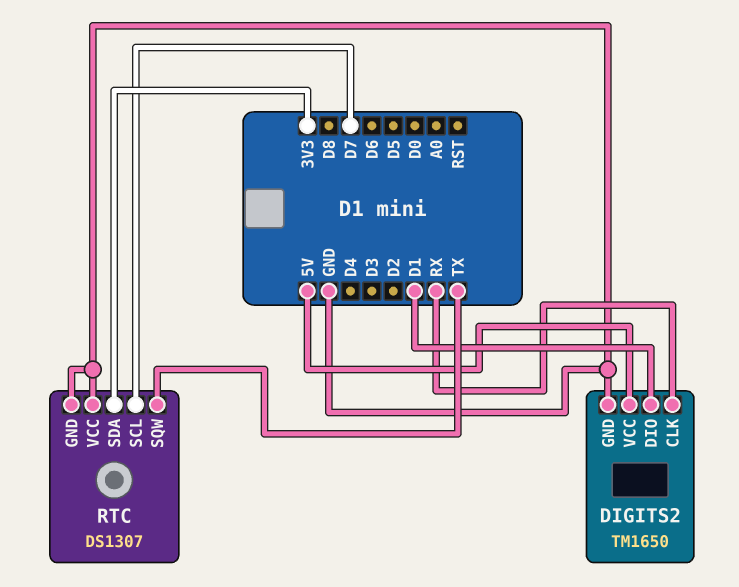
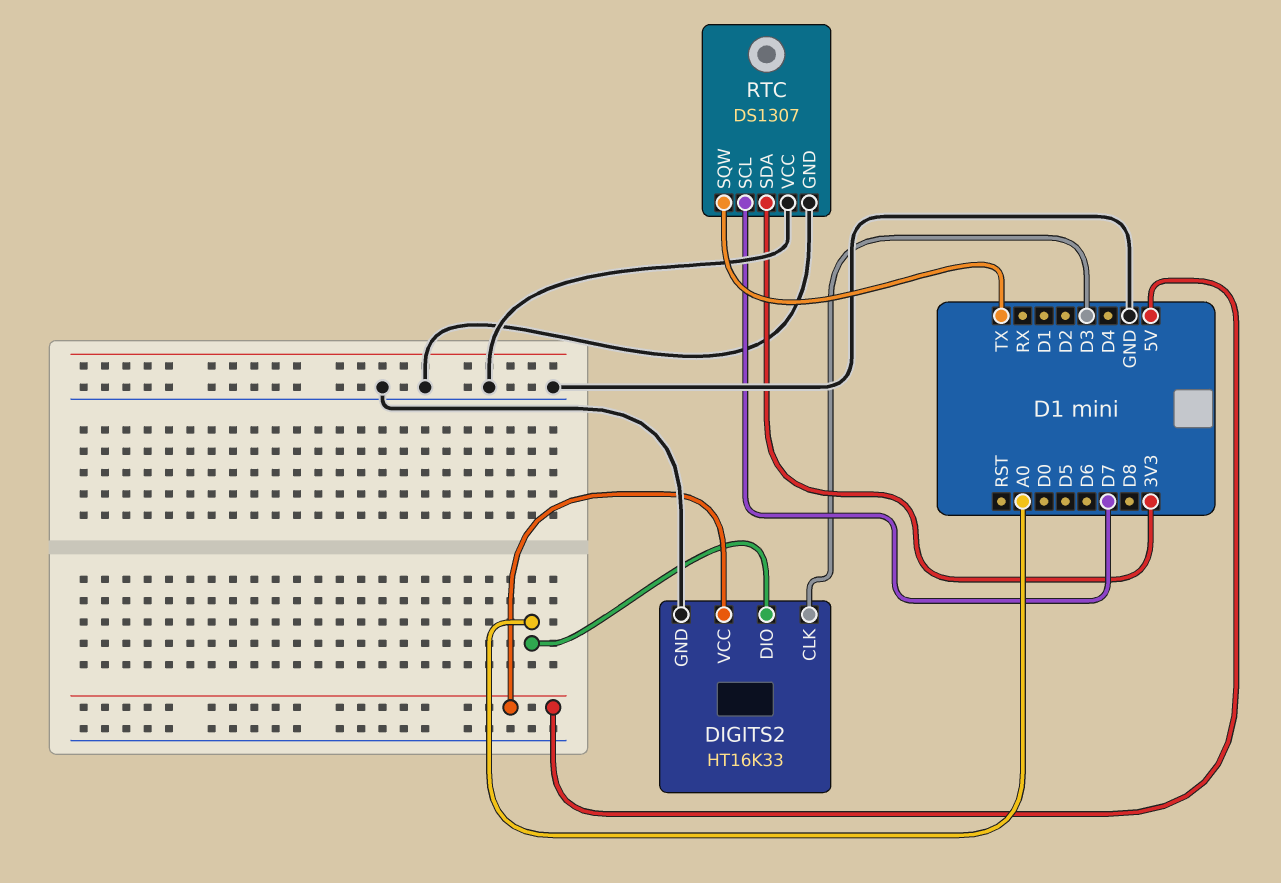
DIGITS2: TM1650 -> HT16K33
DIGITS2 pin CLK: RX -> D3
DIGITS2 pin DIO: D1 -> A0

